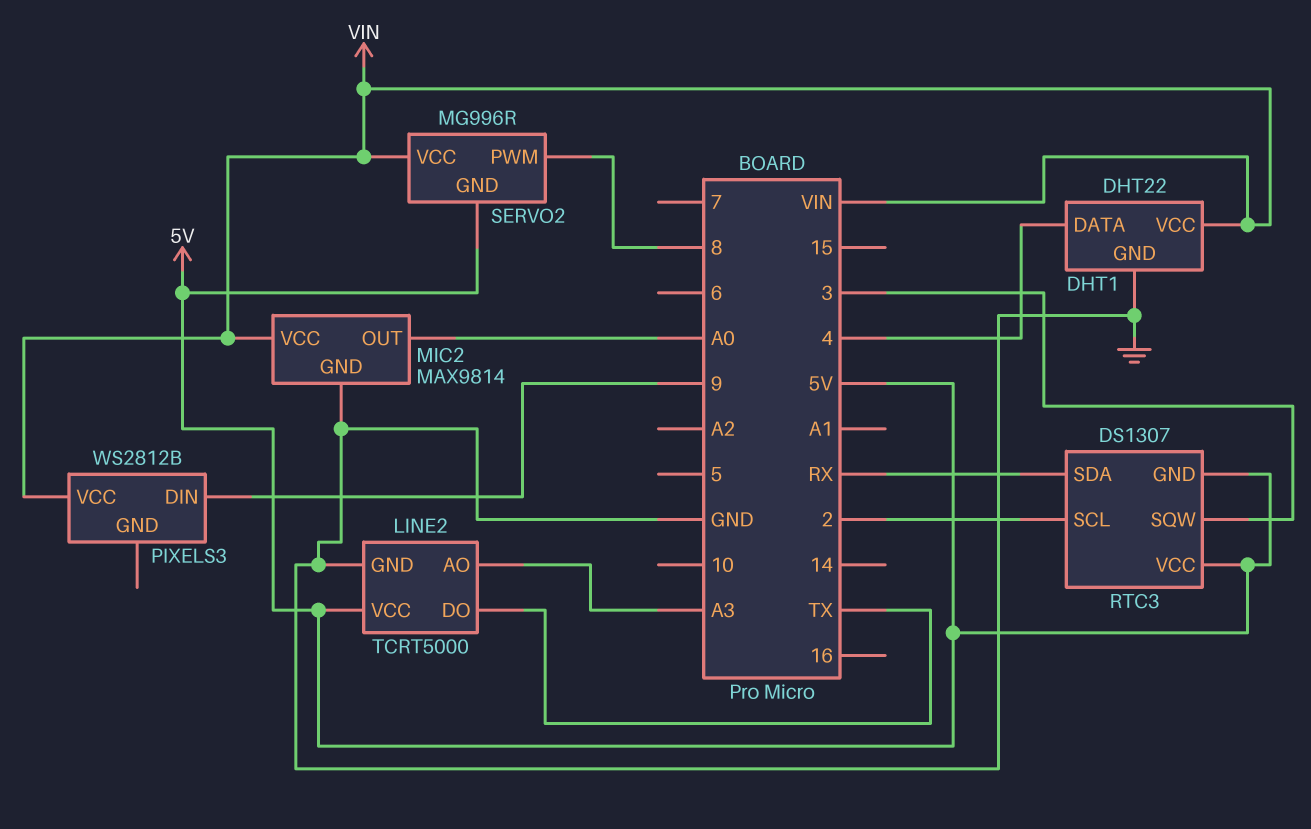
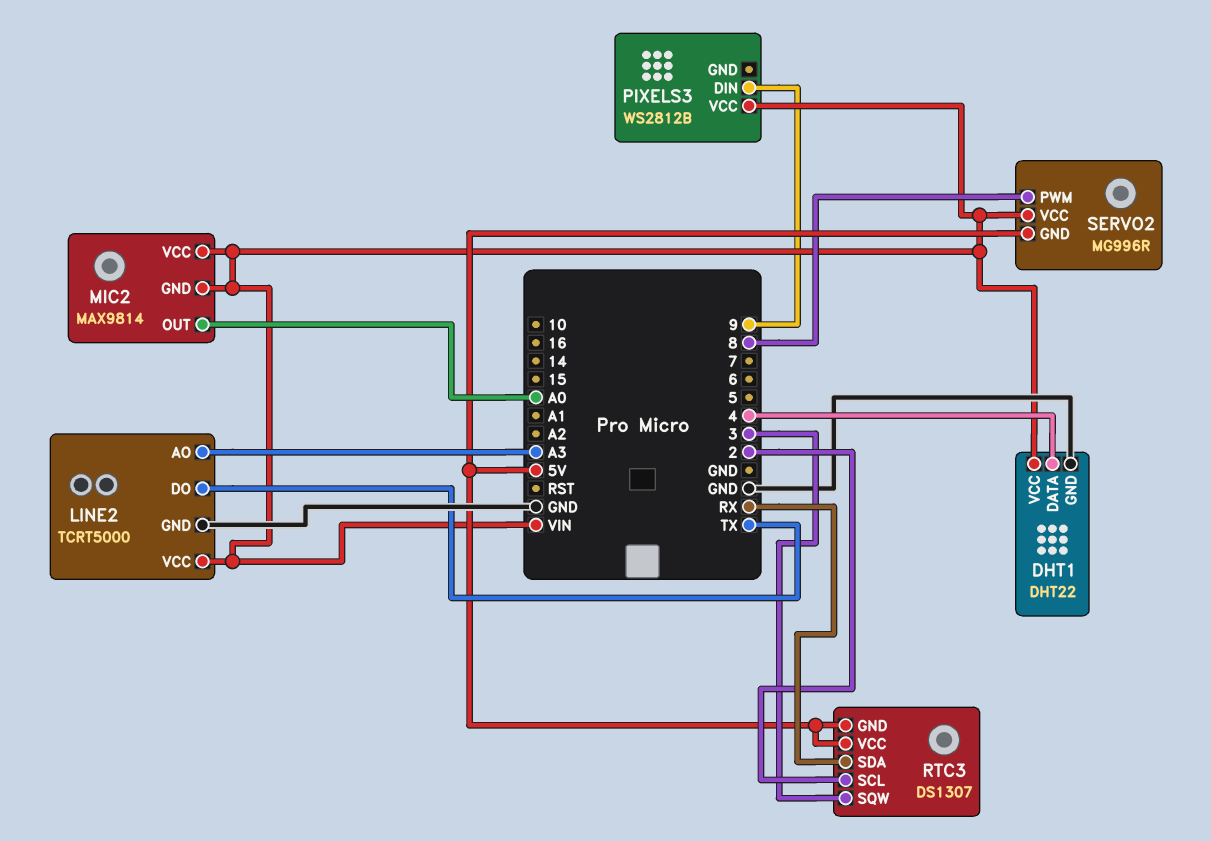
LINE2 pin VCC: 5V -> VIN
MIC2 pin GND: GND -> VIN

